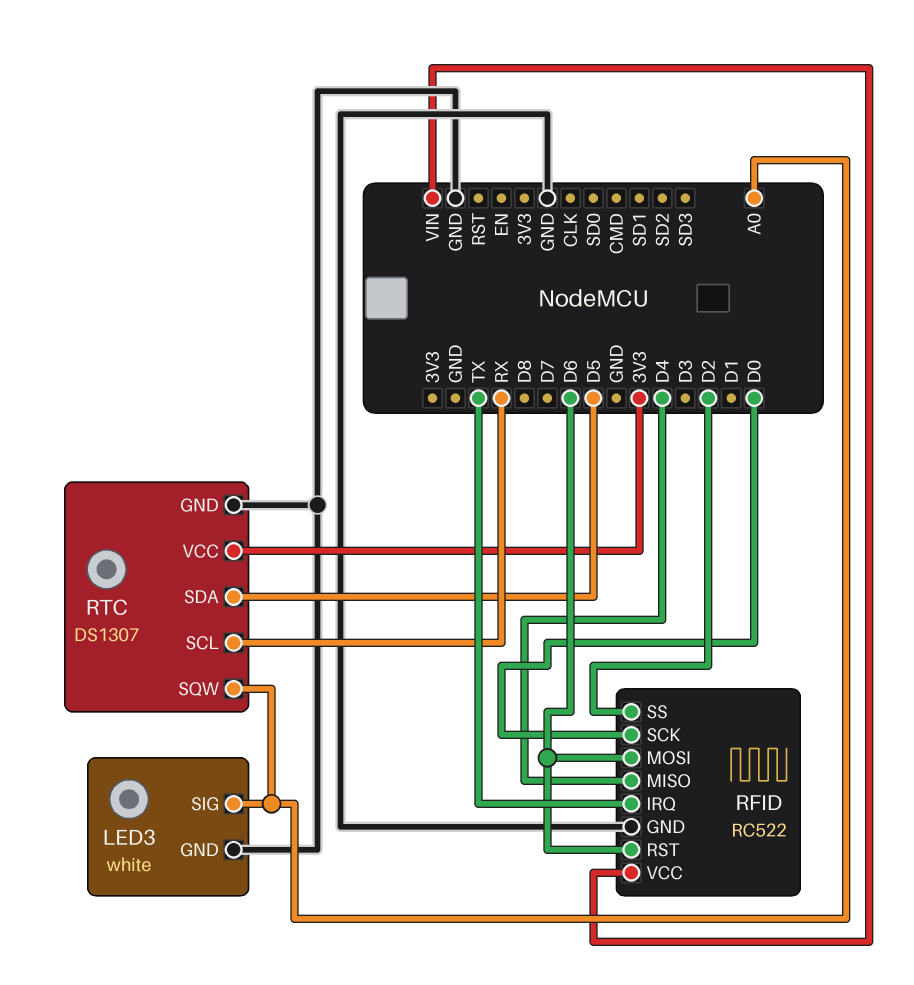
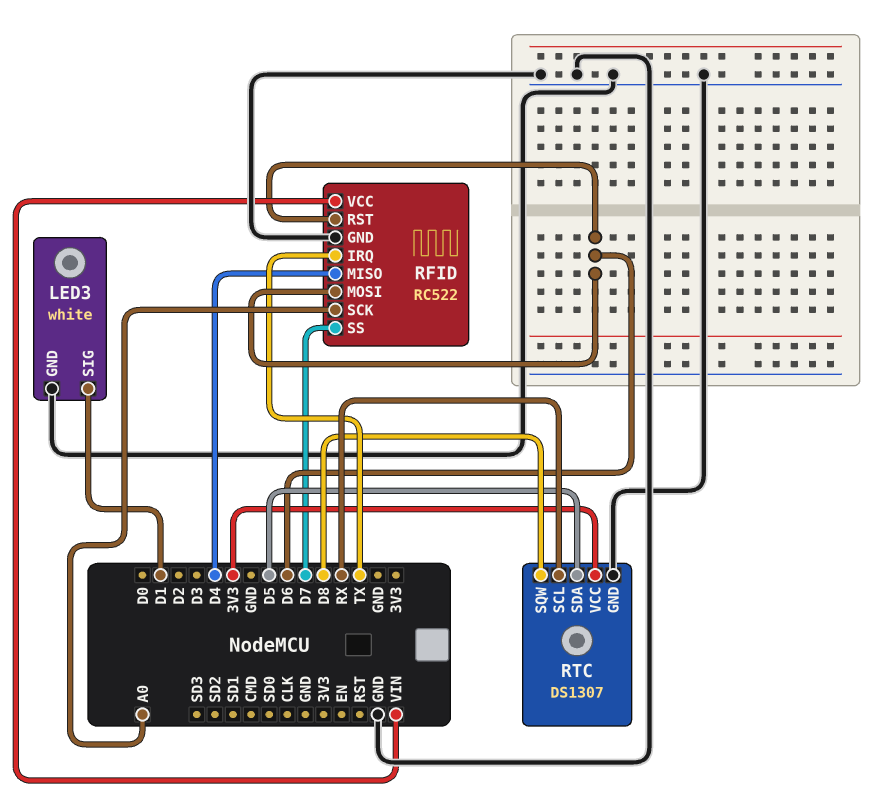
LED3 pin SIG: A0 -> D1
RFID pin SCK: D0 -> A0
RFID pin SS: D2 -> D7
RTC pin SQW: A0 -> D8

